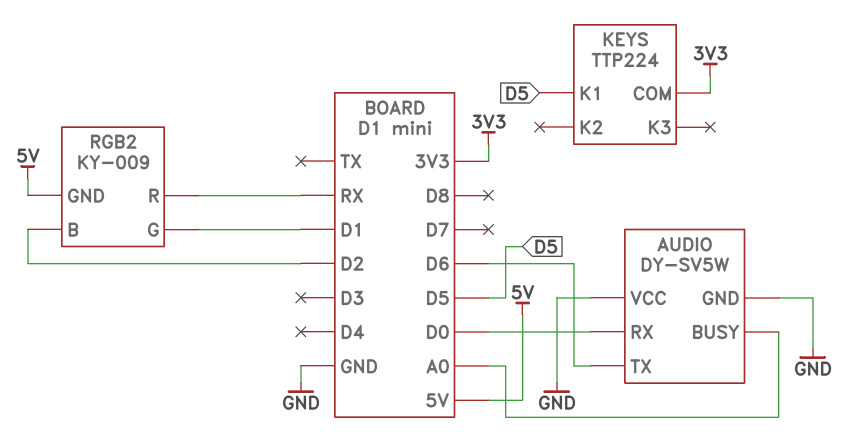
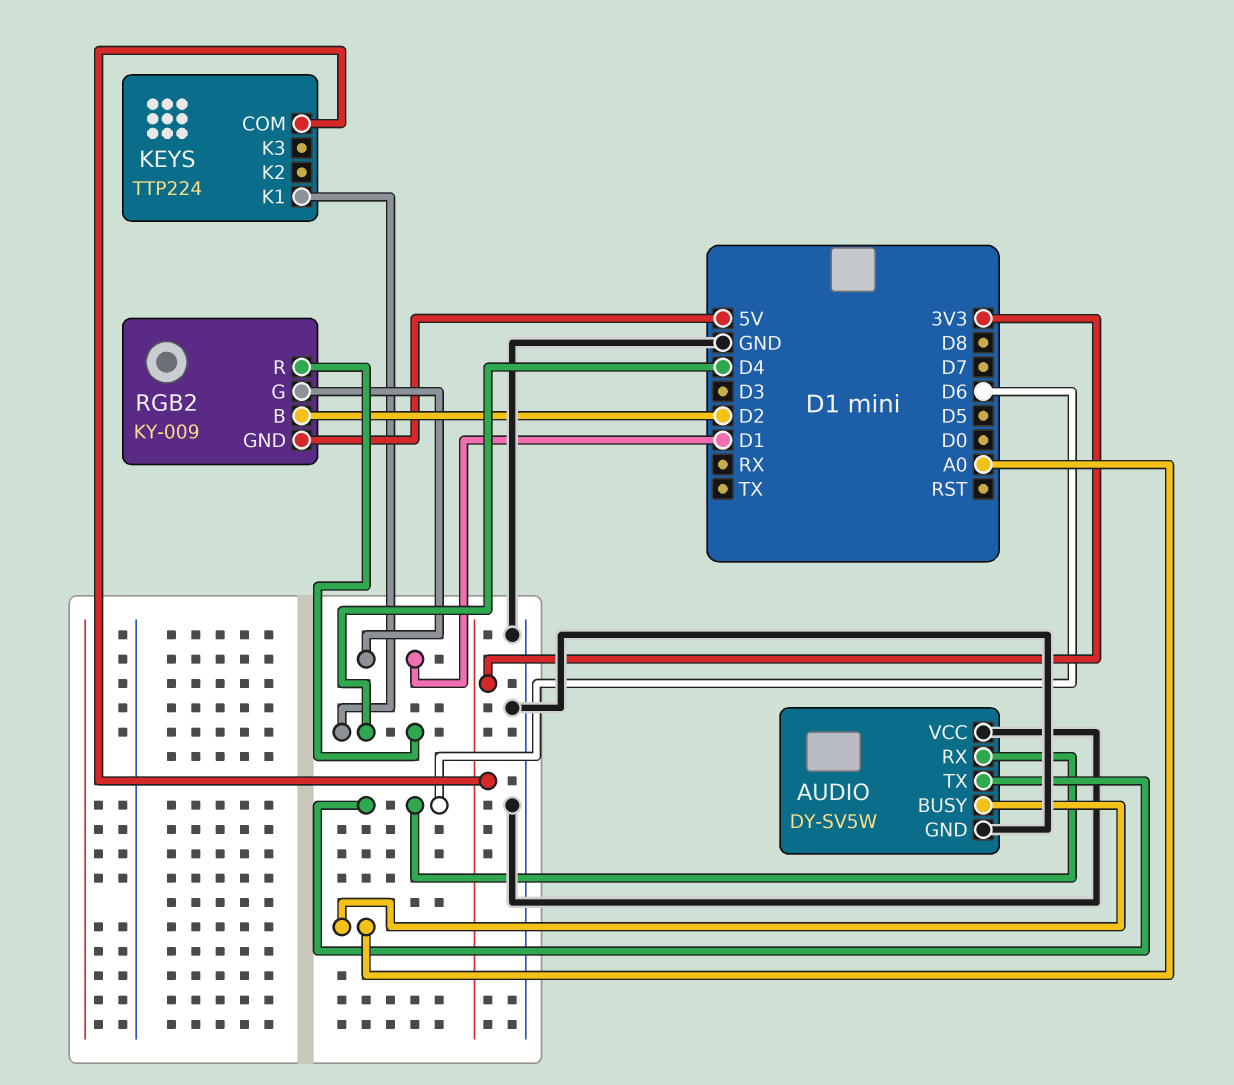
AUDIO pin RX: D0 -> D6
KEYS pin K1: D5 -> D4
RGB2 pin R: RX -> D4

